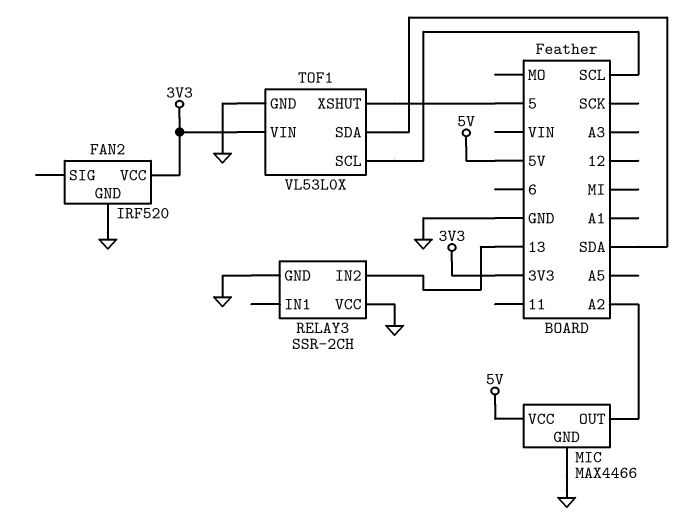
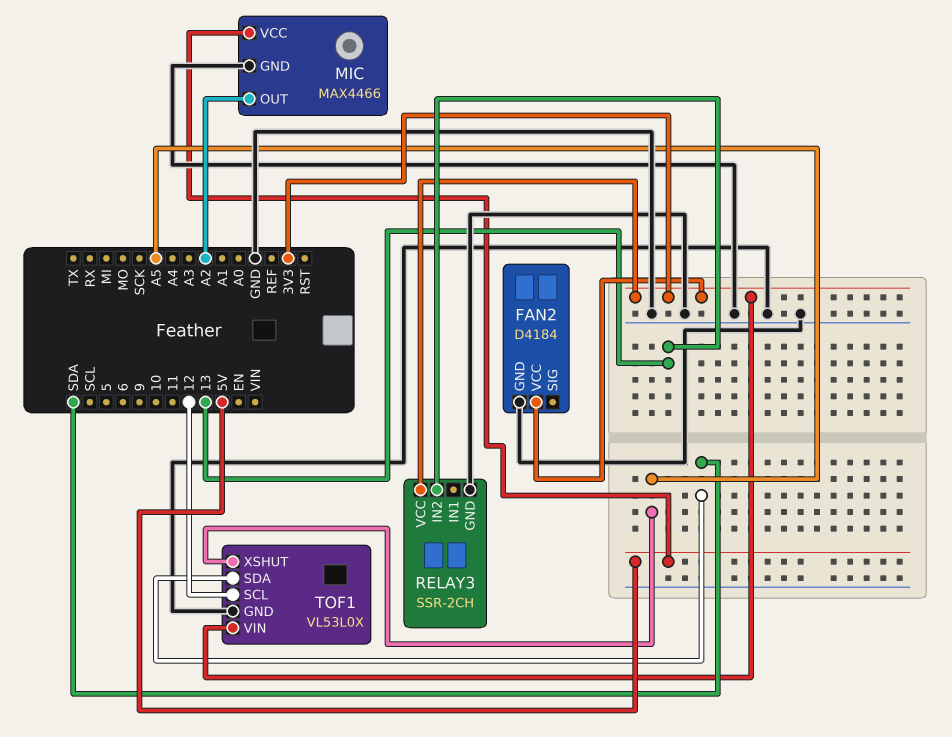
FAN2: IRF520 -> D4184
RELAY3 pin VCC: GND -> 3V3
TOF1 pin SCL: SCL -> 12
TOF1 pin XSHUT: 5 -> A5

